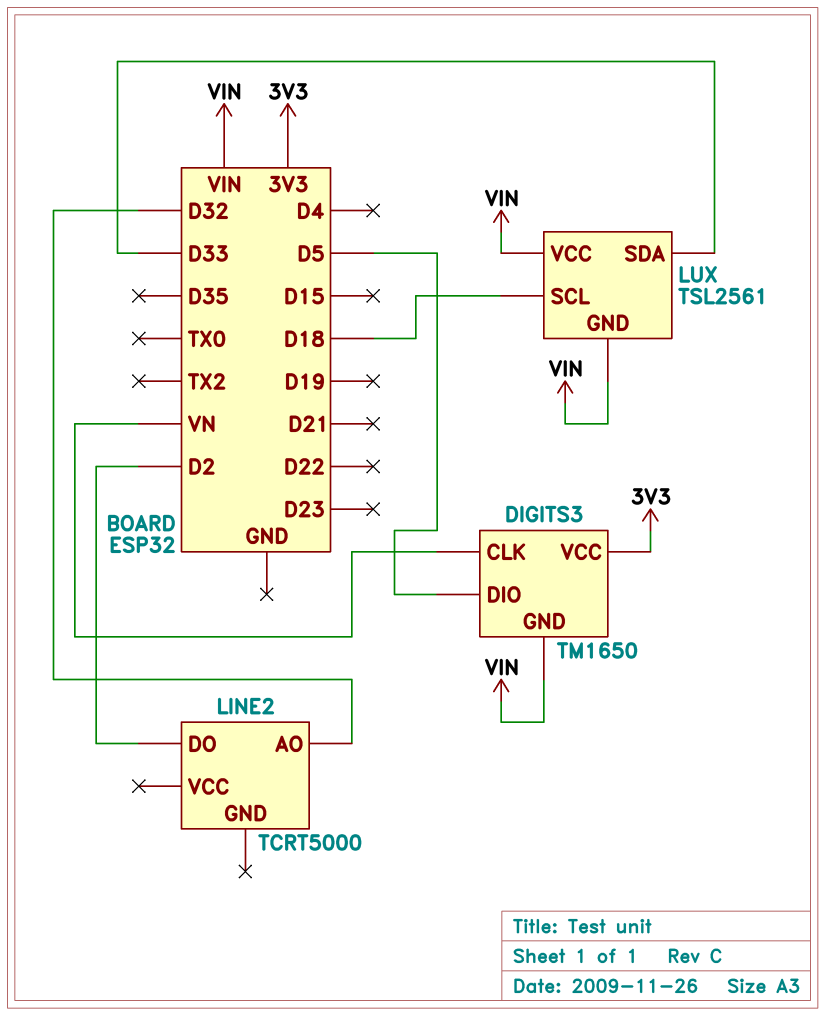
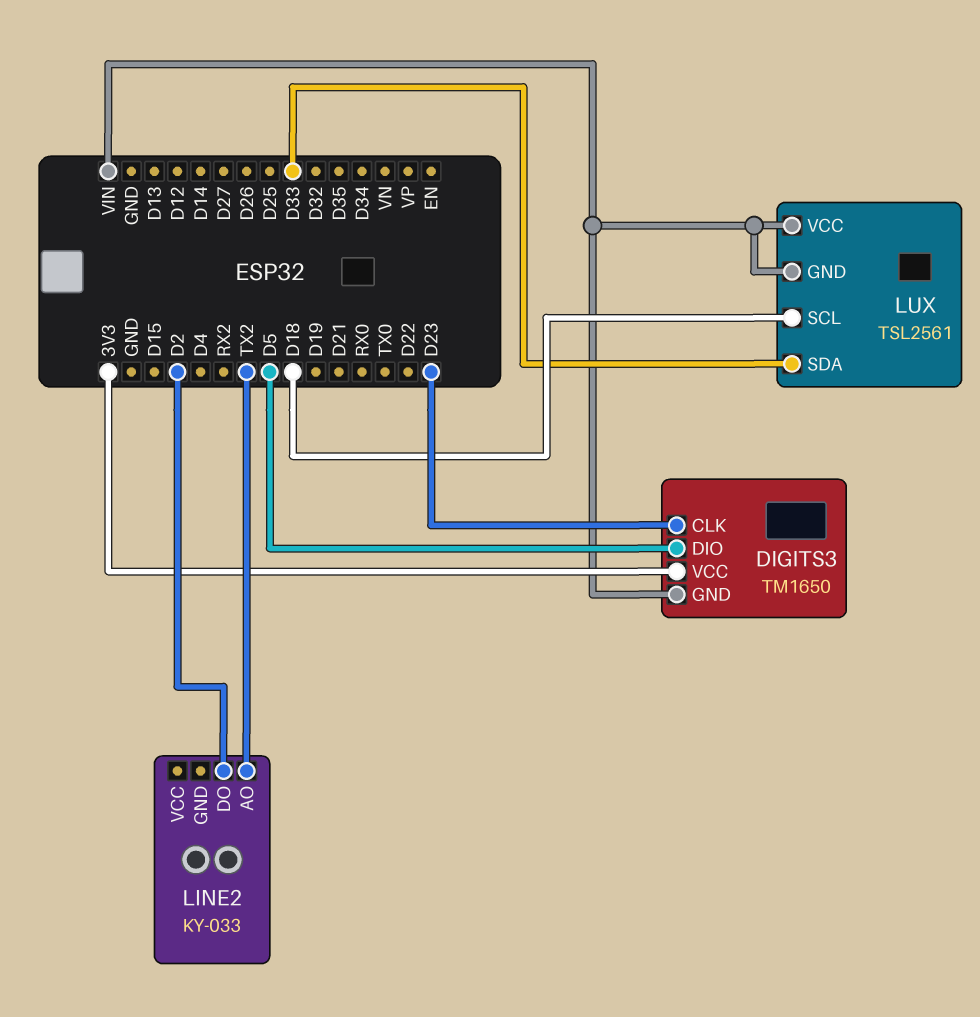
DIGITS3 pin CLK: VN -> D23
LINE2: TCRT5000 -> KY-033
LINE2 pin AO: D32 -> TX2

